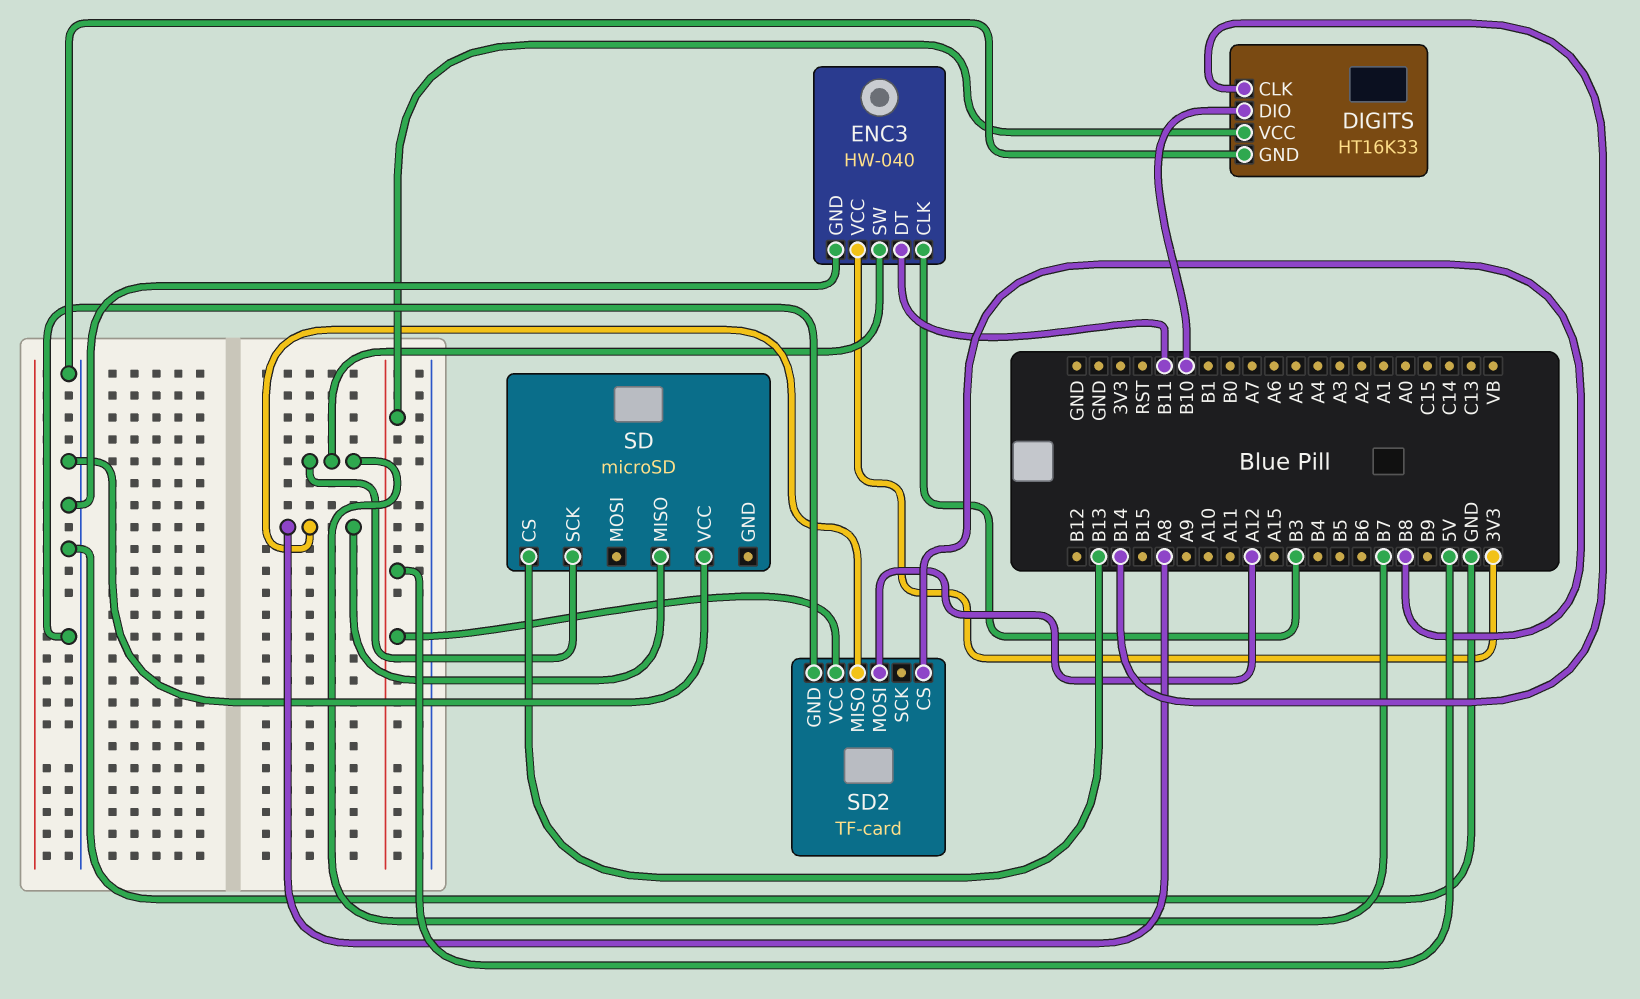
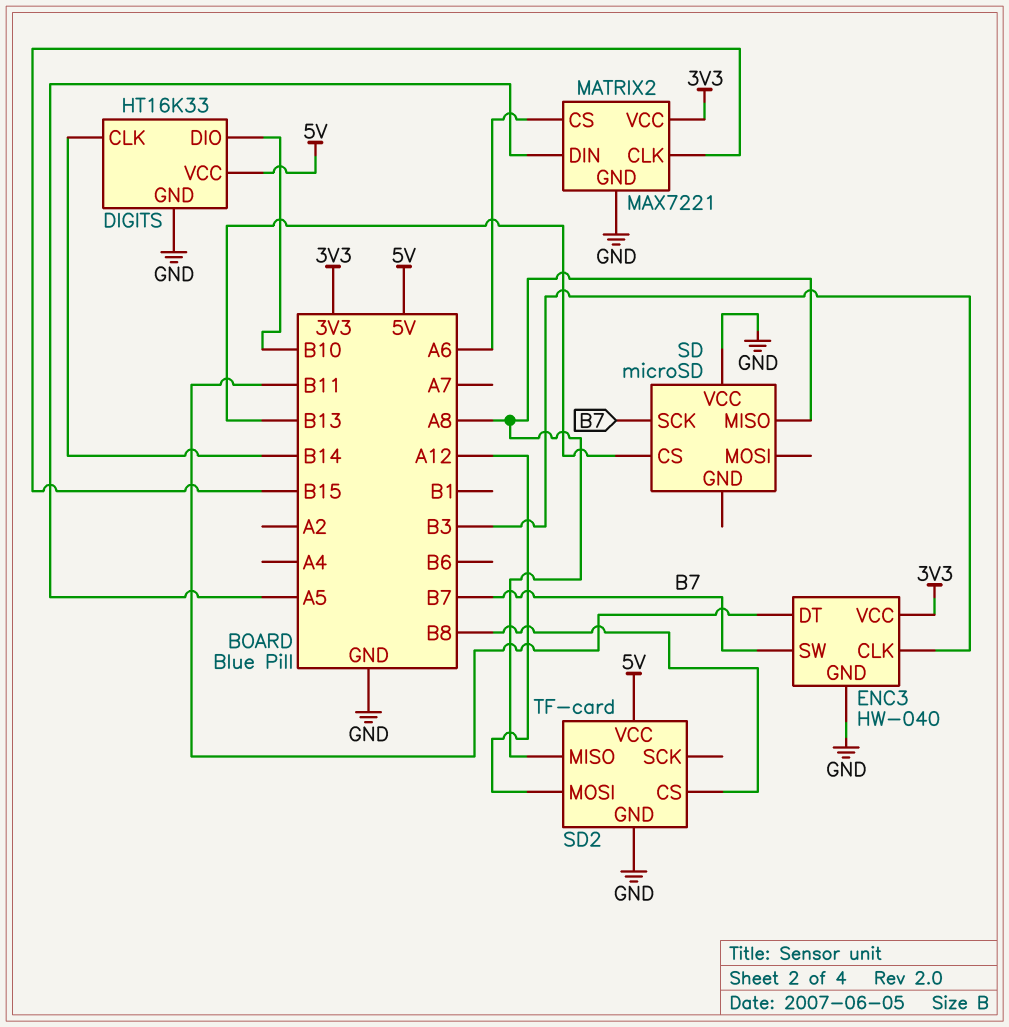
MATRIX2: none -> MAX7221
MATRIX2 pin CLK: none -> B15
MATRIX2 pin CS: none -> A6
MATRIX2 pin DIN: none -> A5
MATRIX2 pin GND: none -> GND
MATRIX2 pin VCC: none -> 3V3

